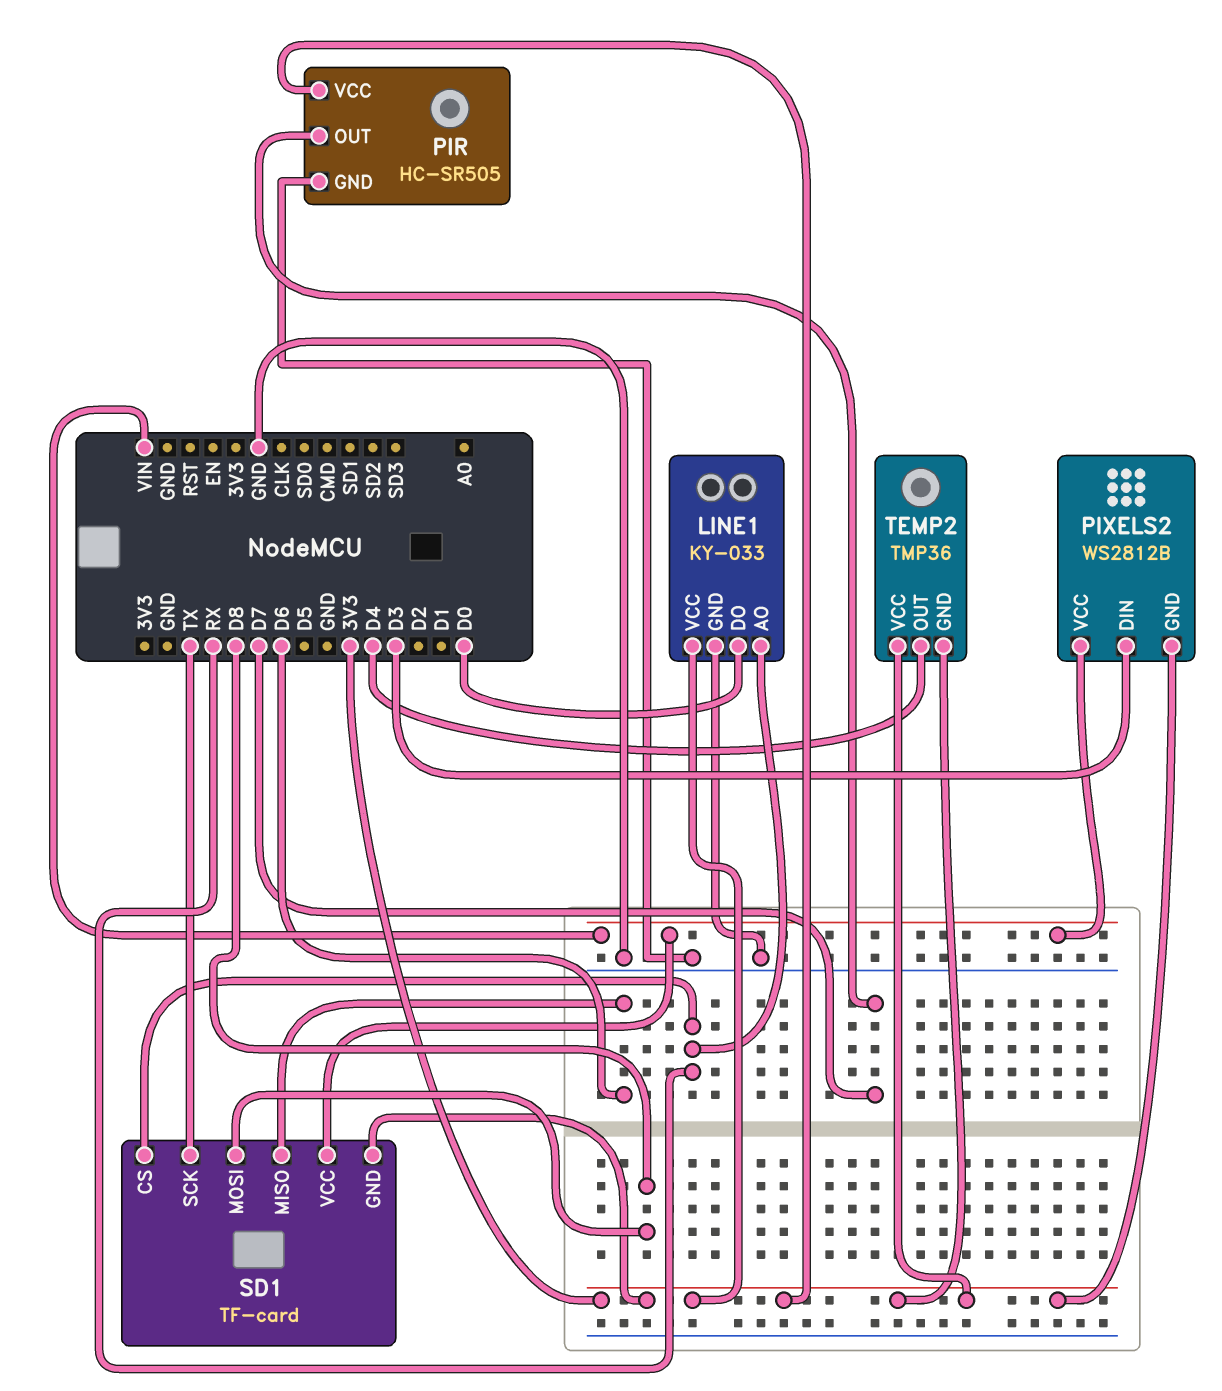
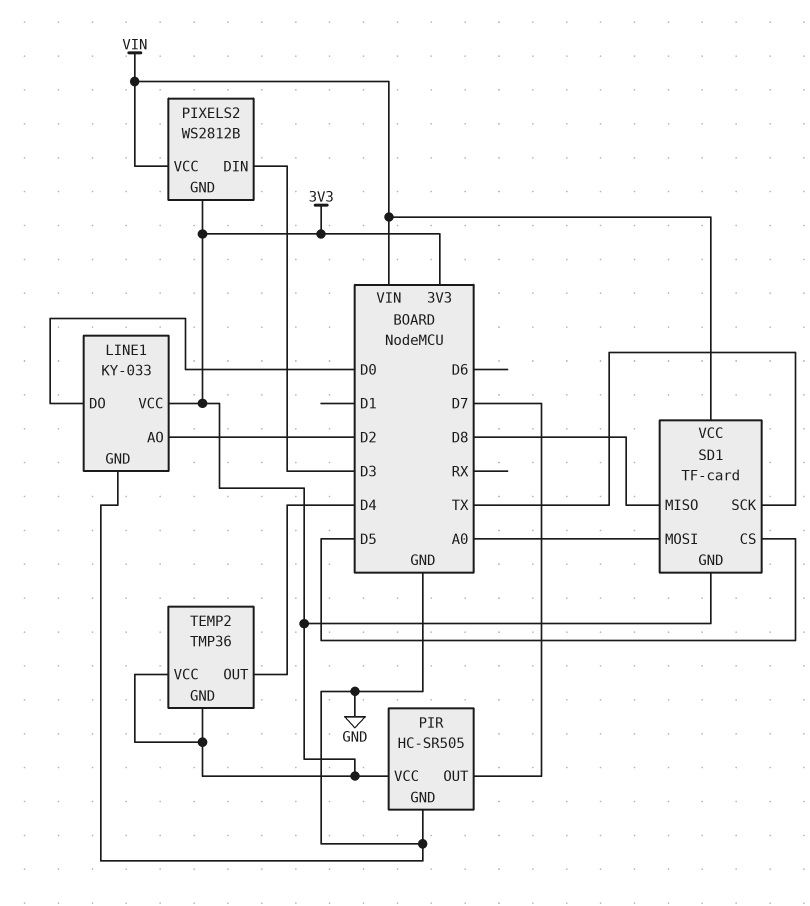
LINE1 pin AO: RX -> D2
SD1 pin CS: RX -> D5
SD1 pin MISO: D6 -> D8
SD1 pin MOSI: D8 -> A0

